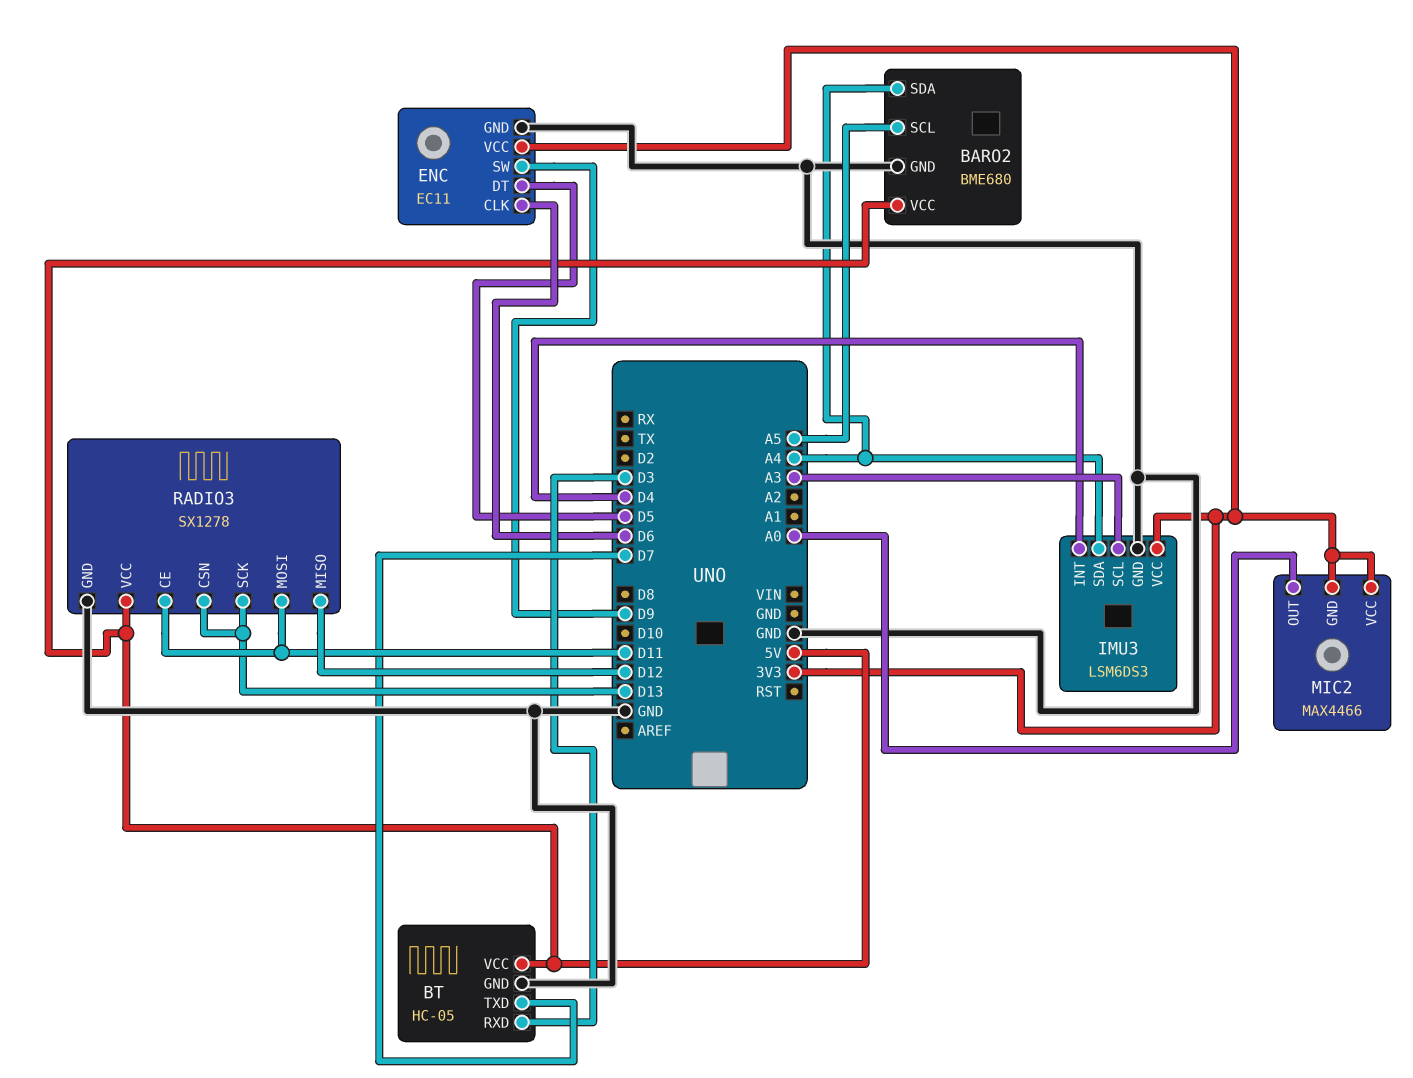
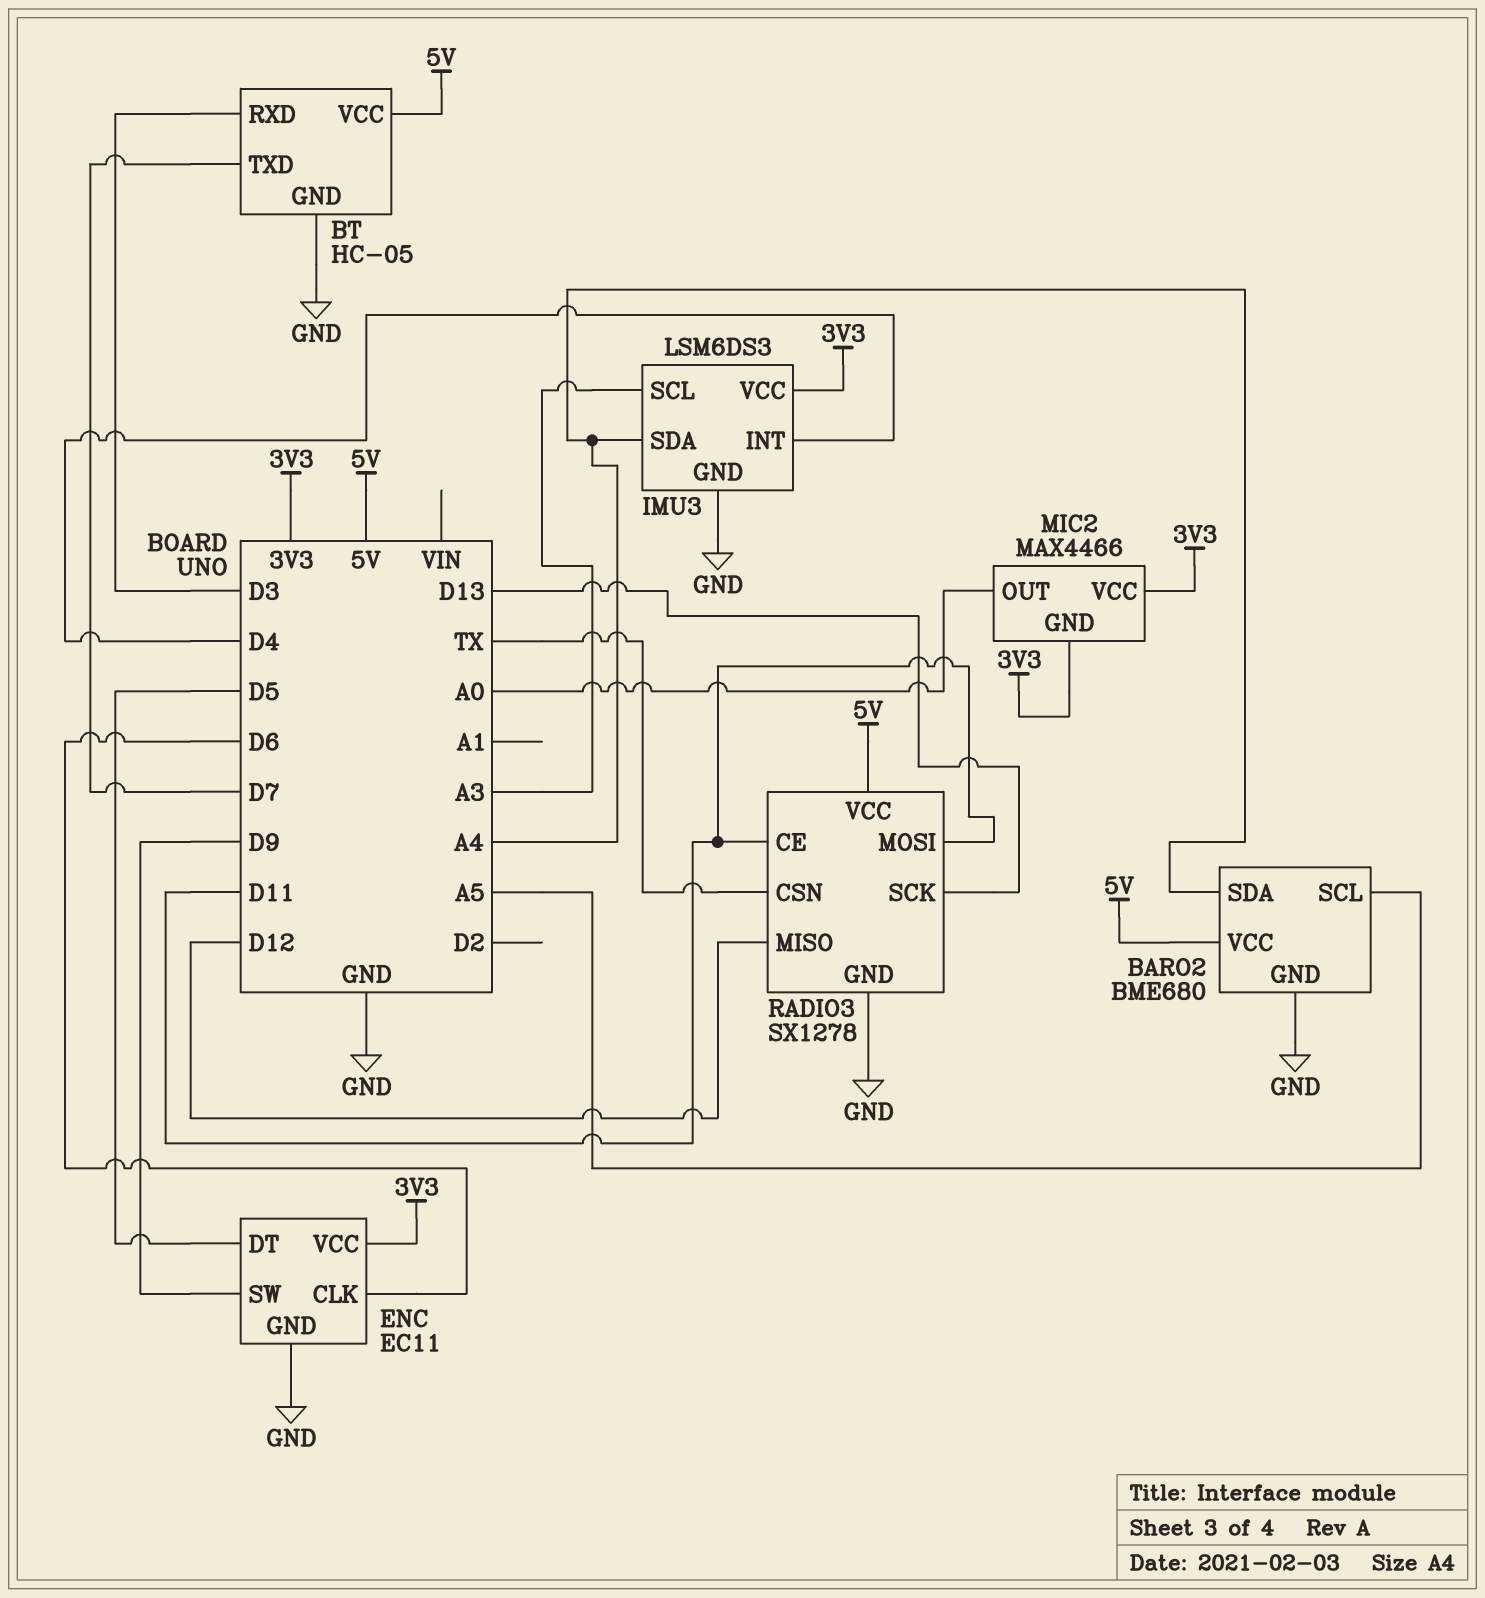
RADIO3 pin CSN: D13 -> TX

